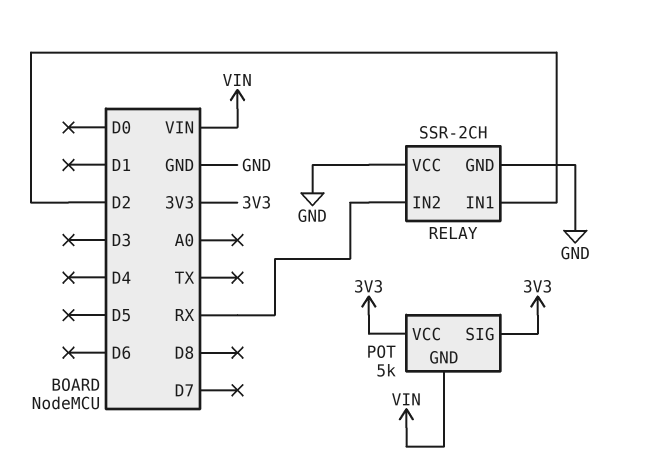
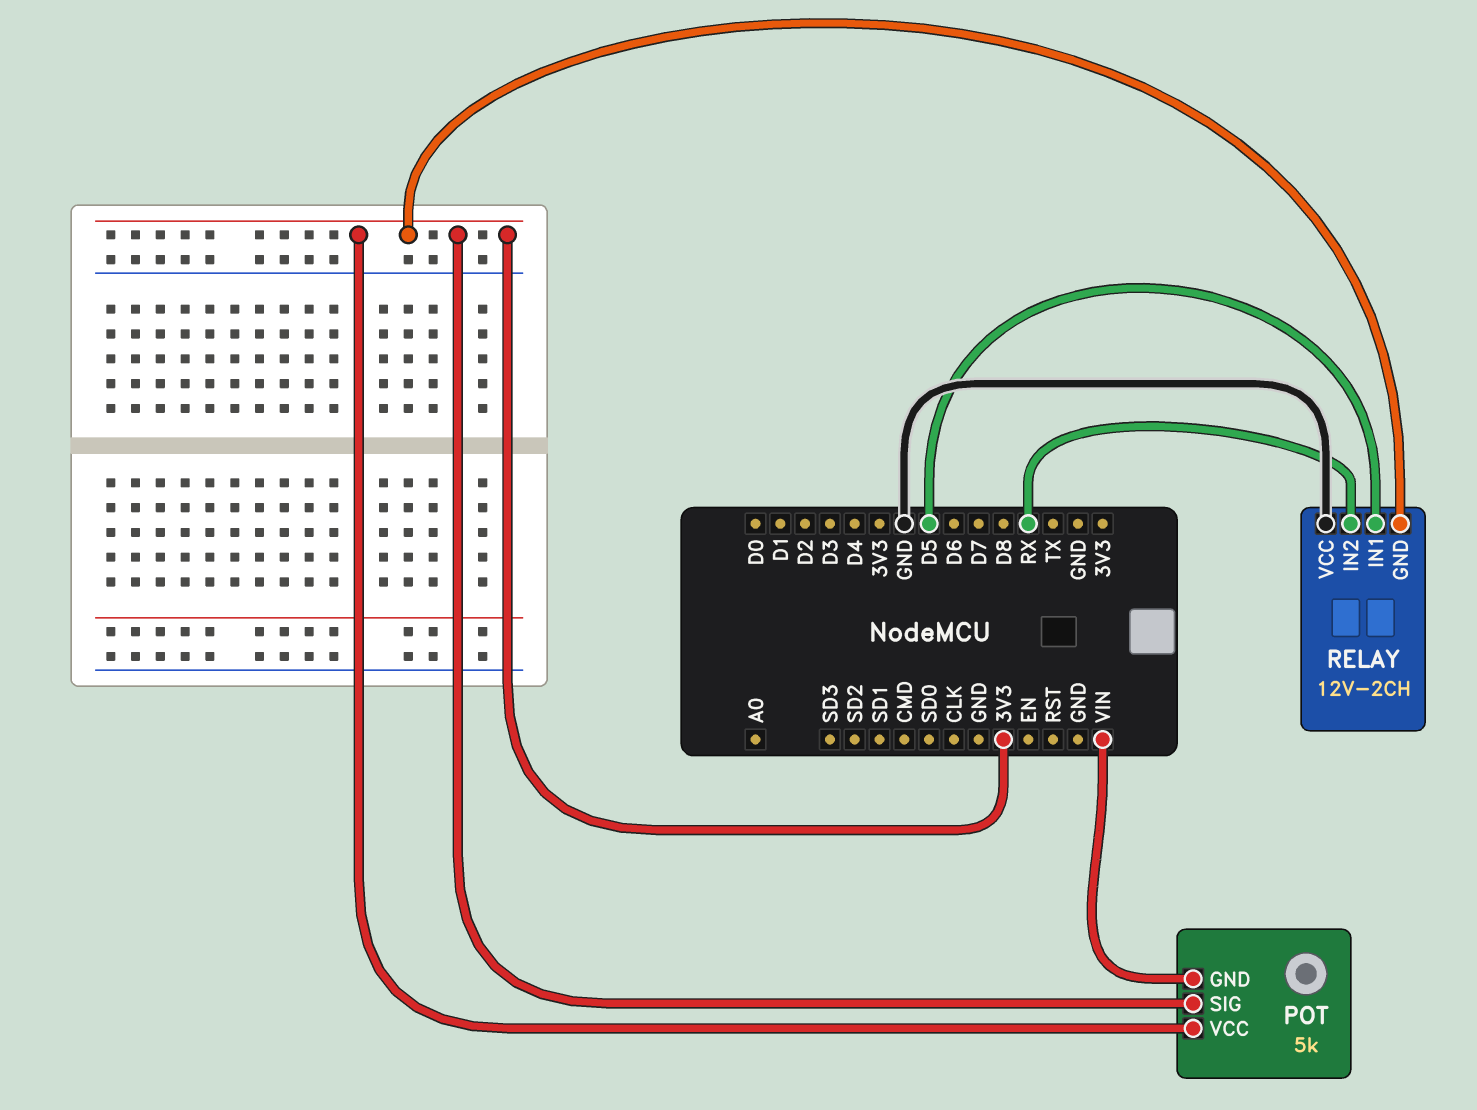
RELAY: SSR-2CH -> 12V-2CH
RELAY pin GND: GND -> 3V3
RELAY pin IN1: D2 -> D5

